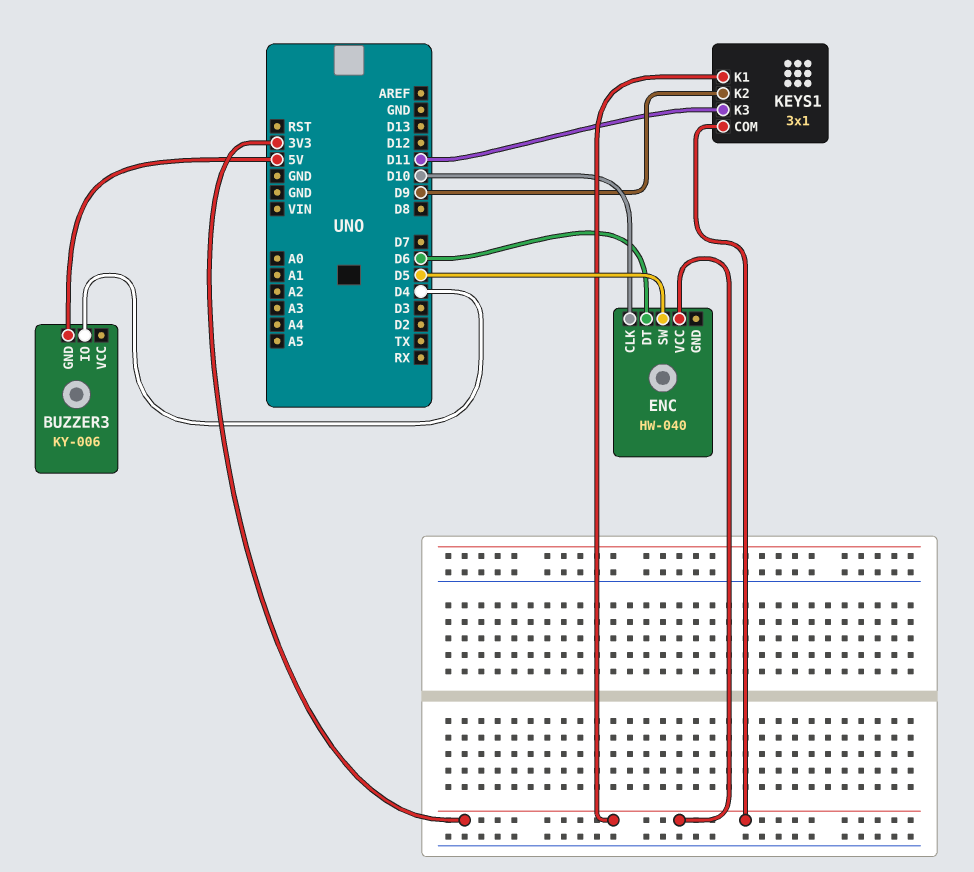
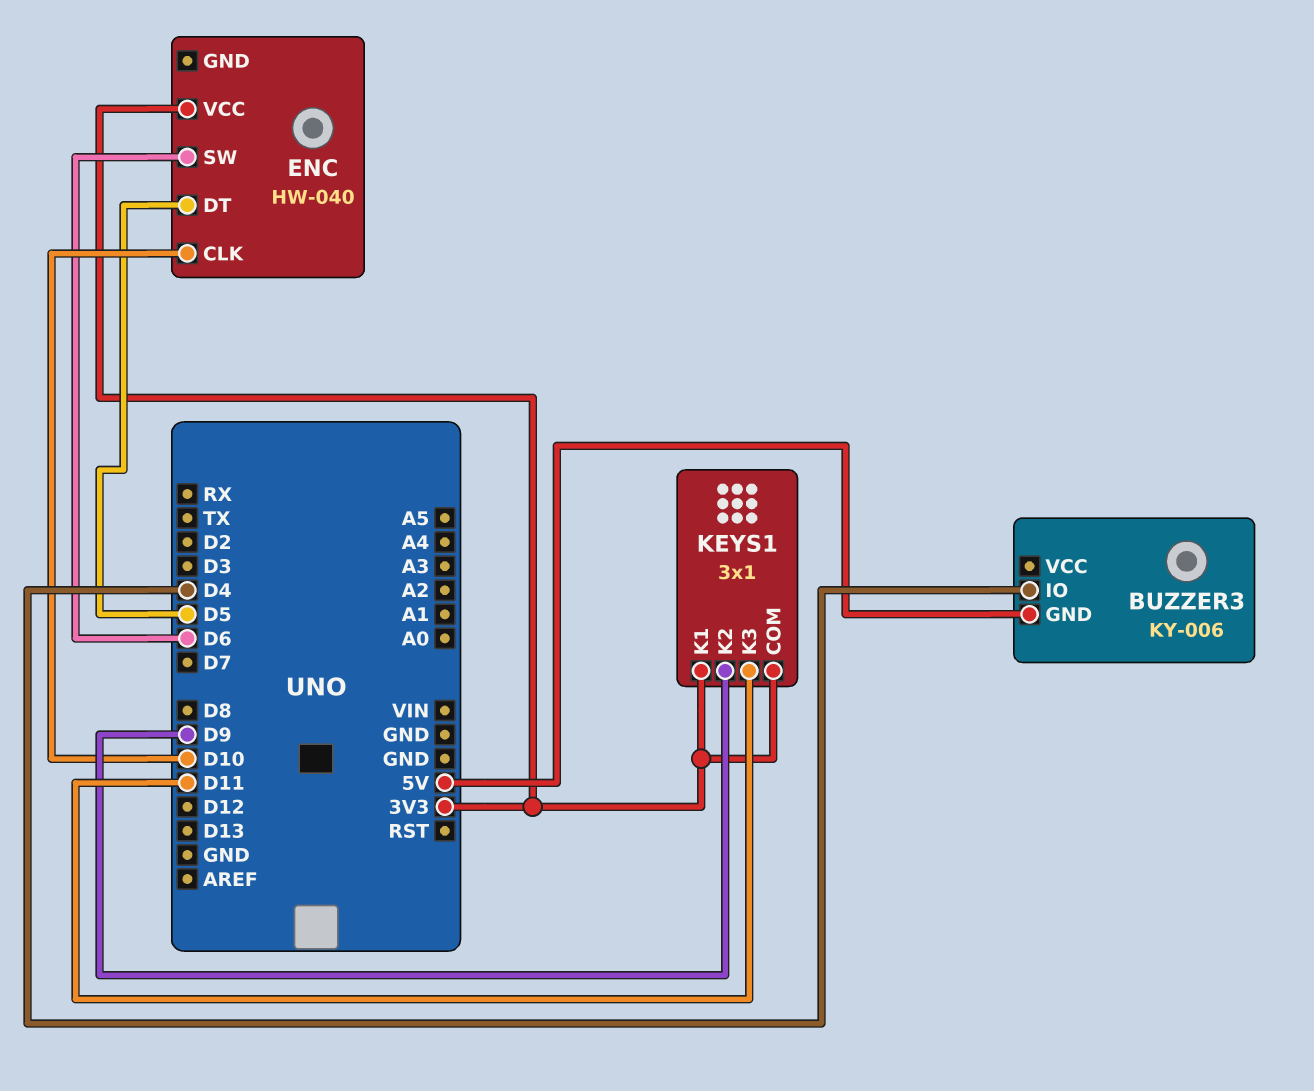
ENC pin DT: D6 -> D5
ENC pin SW: D5 -> D6

